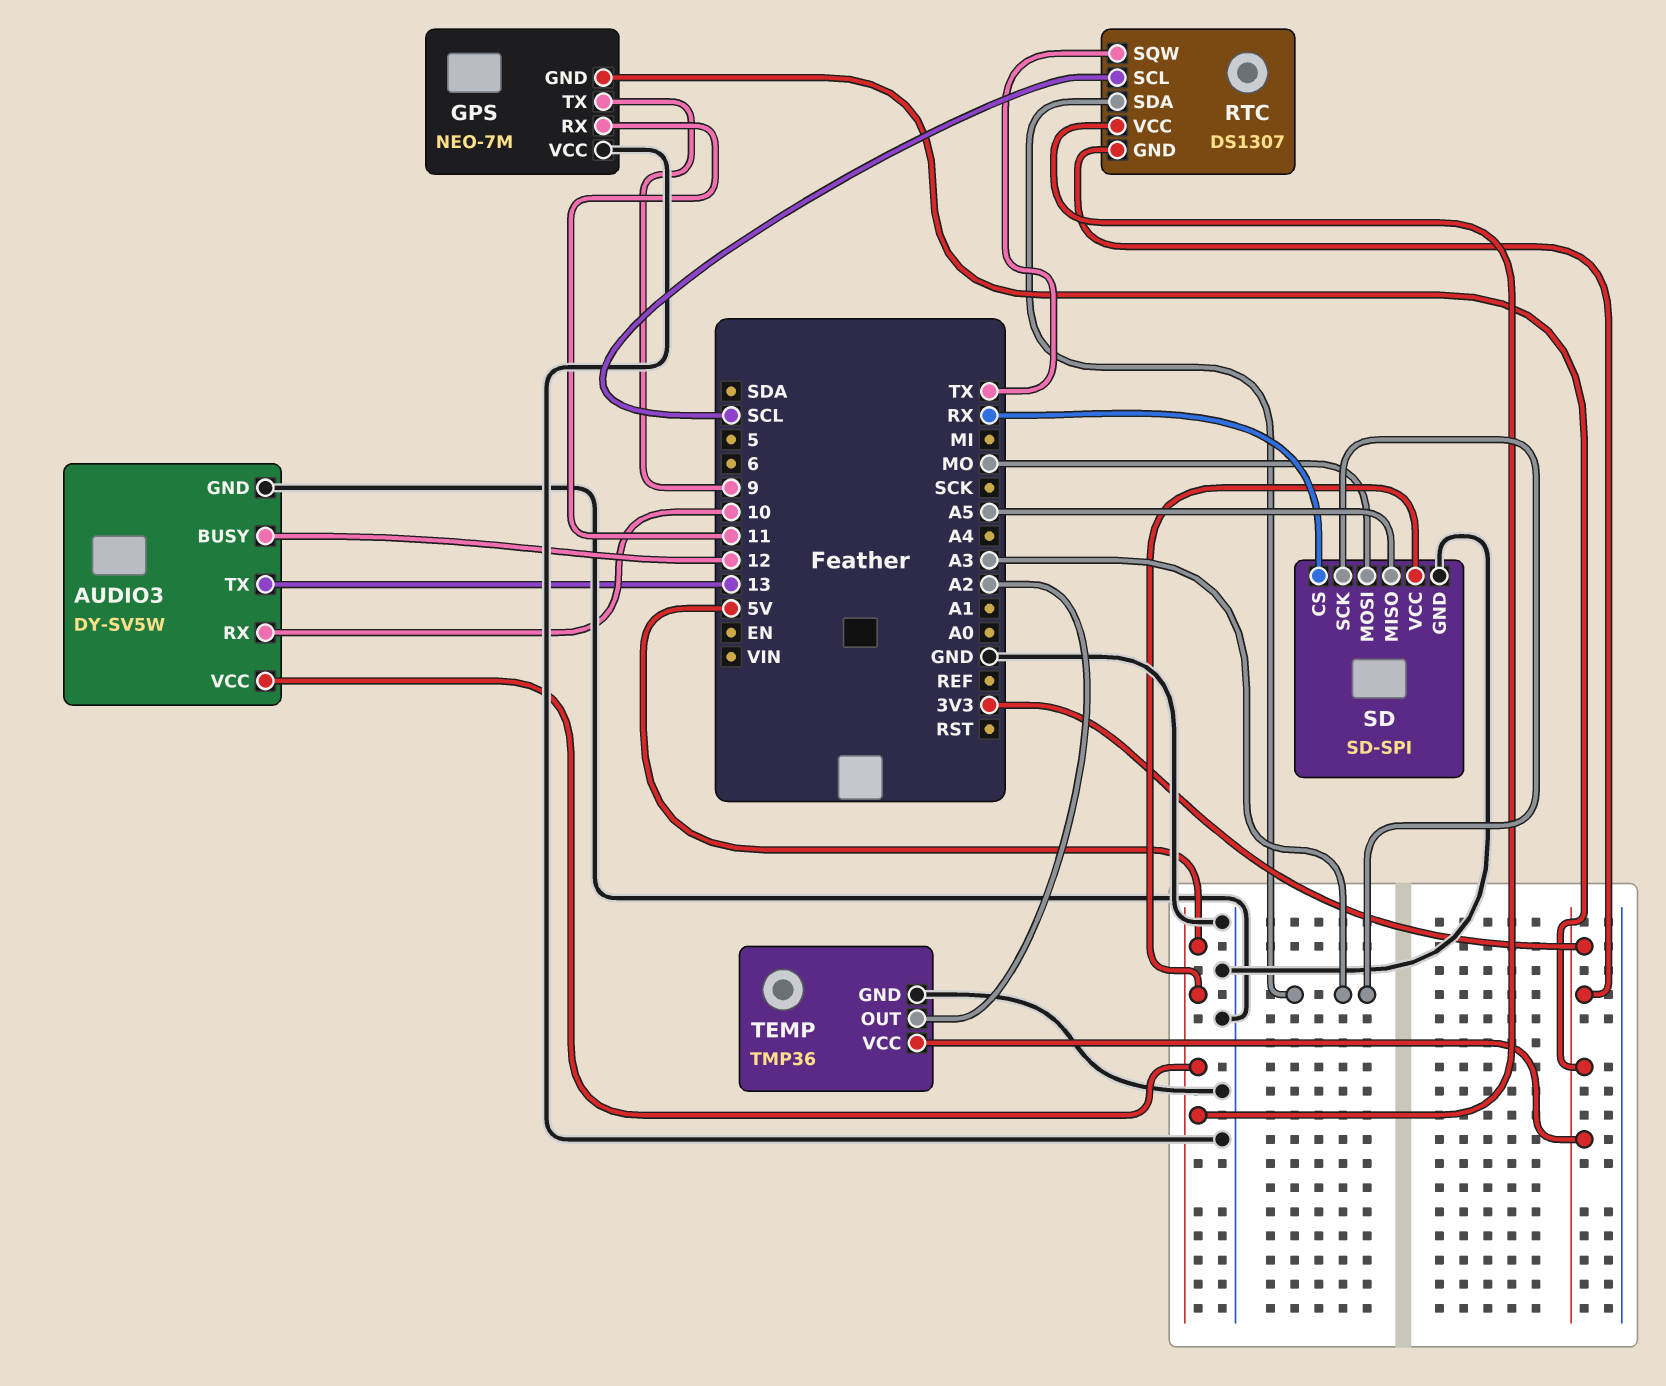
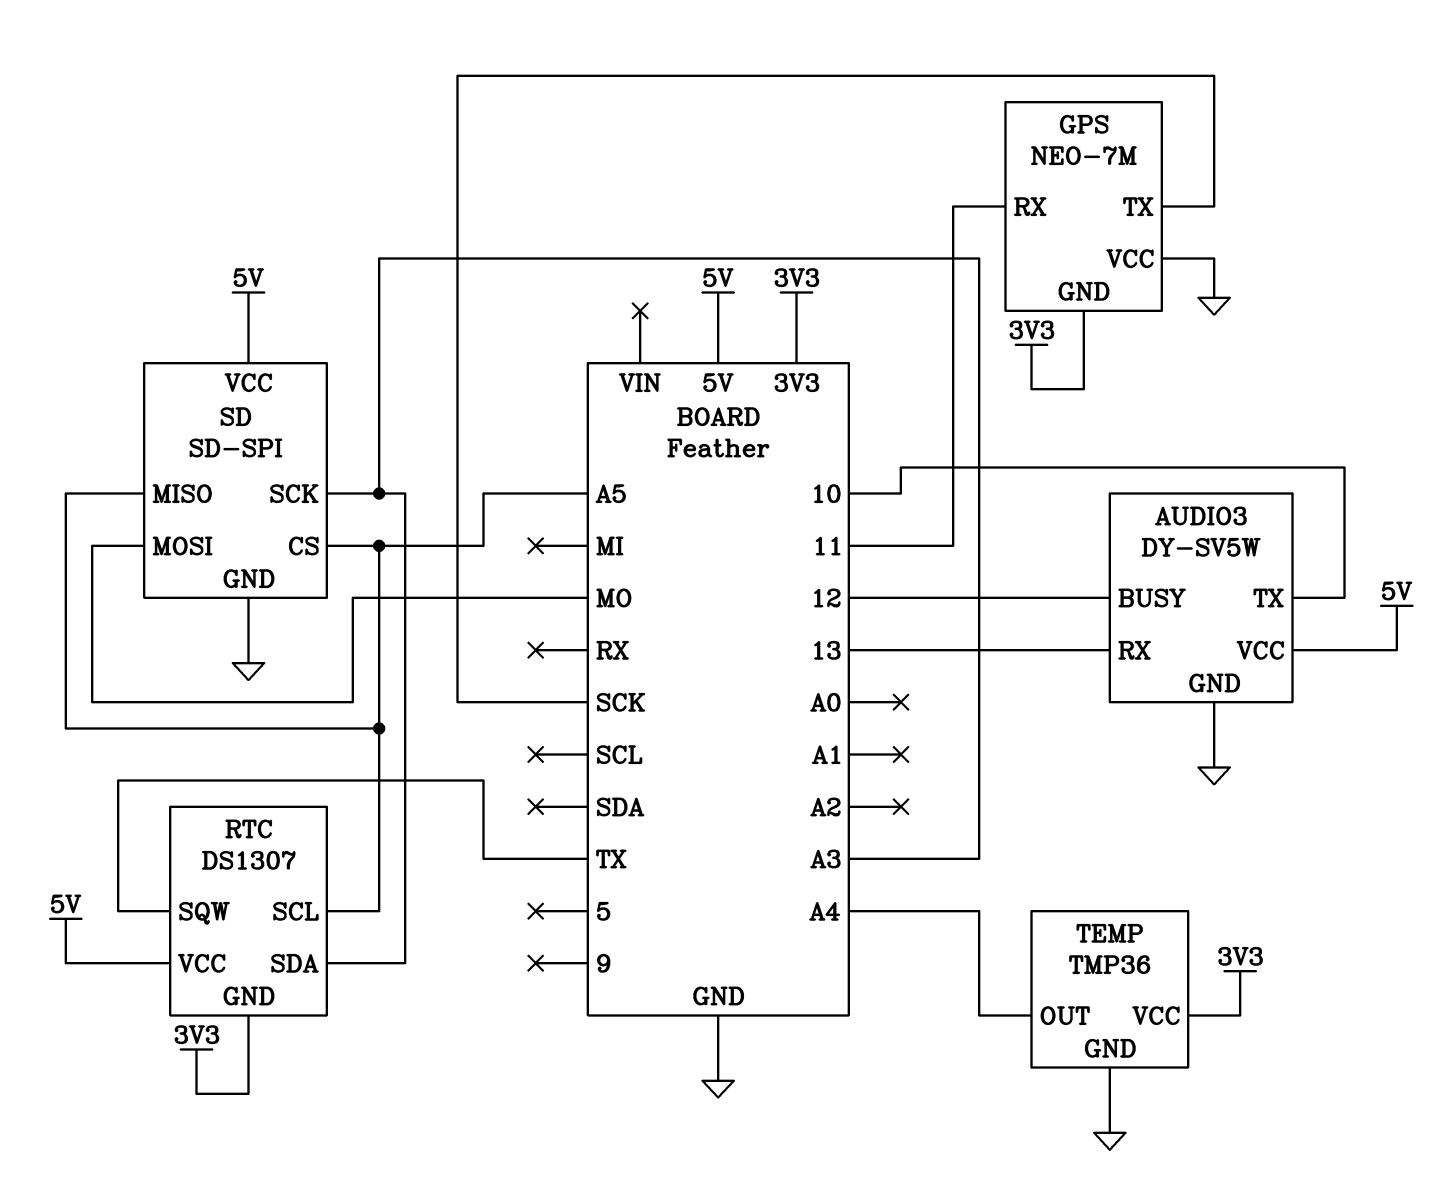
AUDIO3 pin RX: 10 -> 13
AUDIO3 pin TX: 13 -> 10
GPS pin TX: 9 -> SCK
RTC pin SCL: SCL -> A5
SD pin CS: RX -> A5
TEMP pin OUT: A2 -> A4

